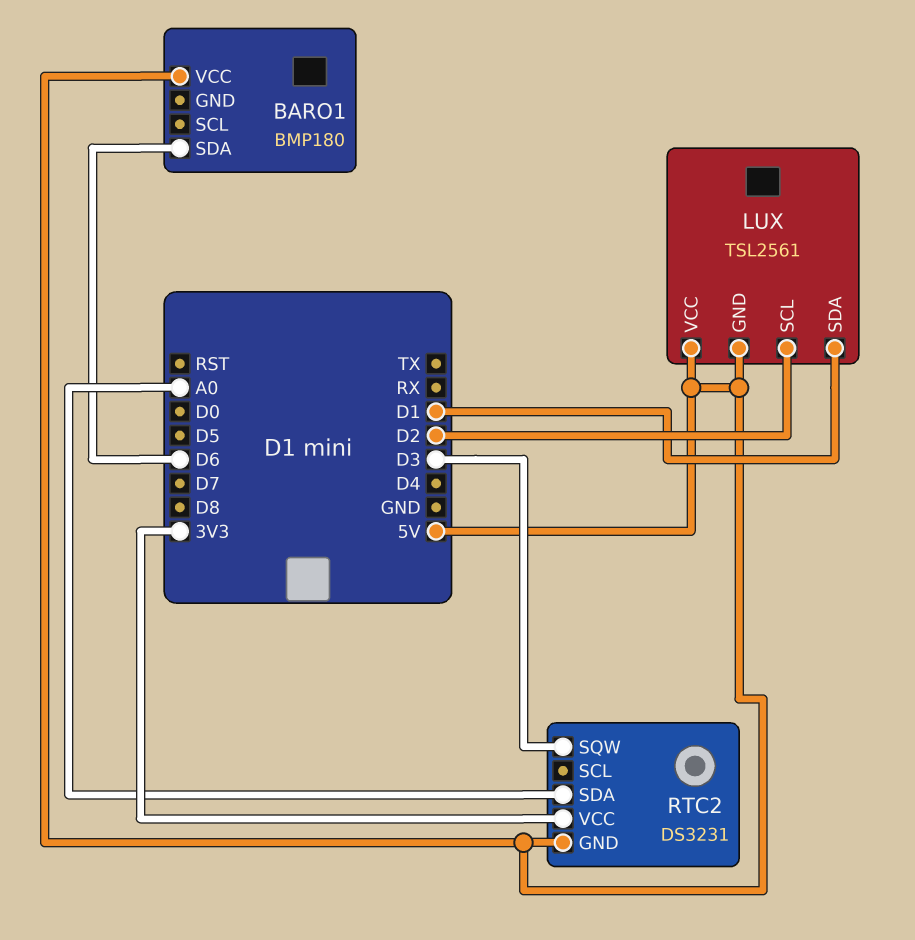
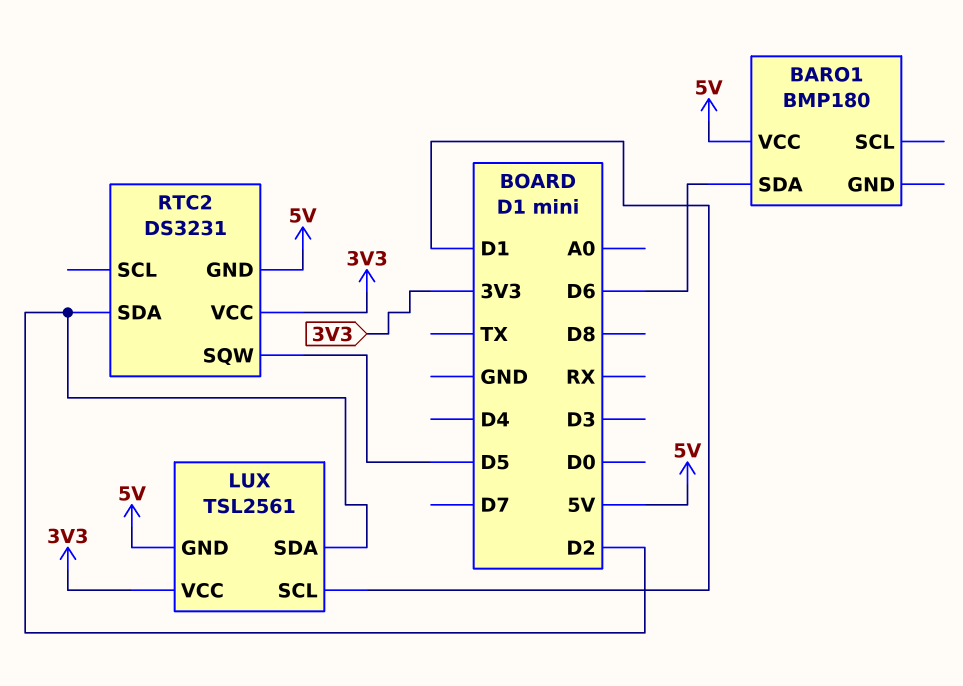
LUX pin SCL: D2 -> D1
LUX pin SDA: D1 -> D2
LUX pin VCC: 5V -> 3V3
RTC2 pin SDA: A0 -> D2
RTC2 pin SQW: D3 -> D5

